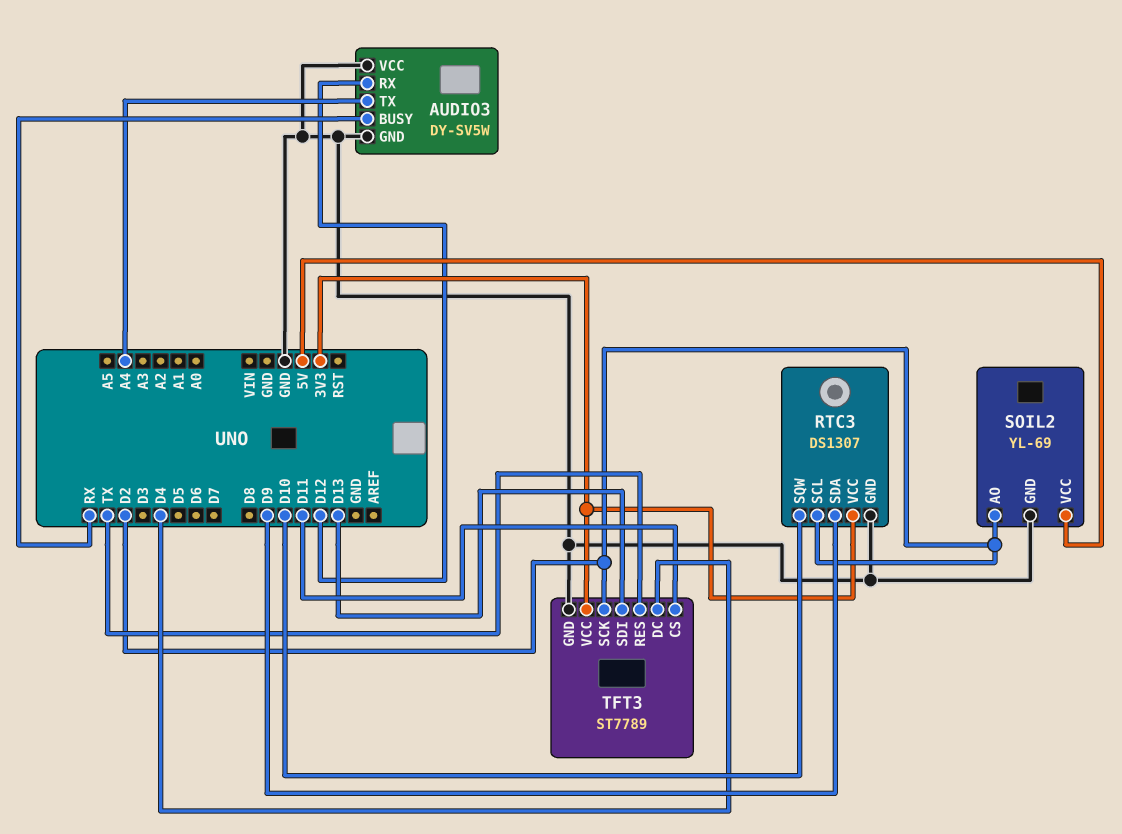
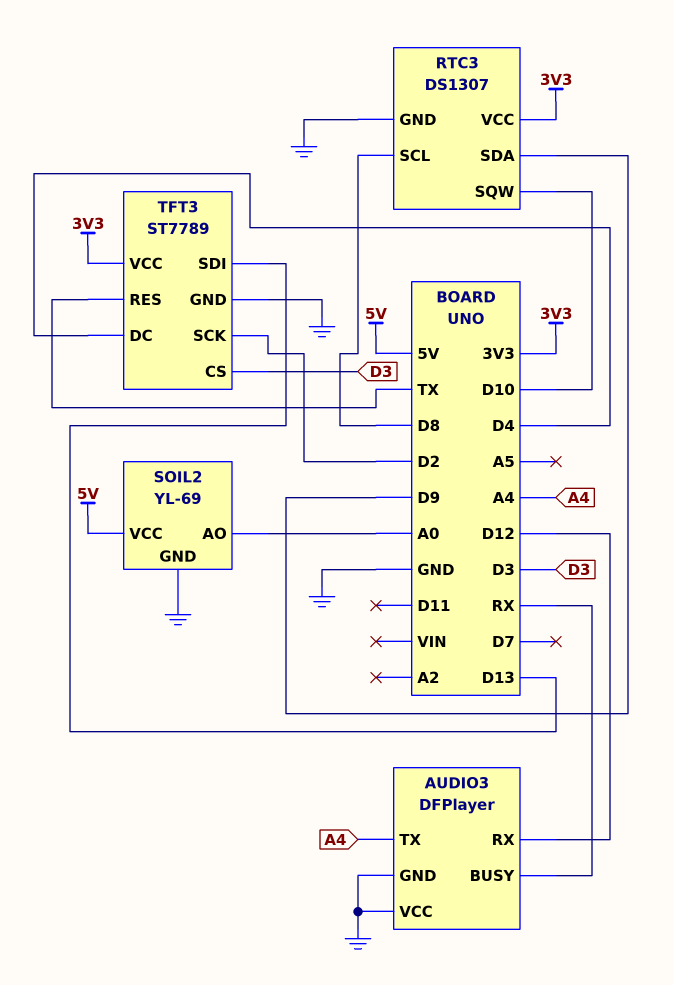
AUDIO3: DY-SV5W -> DFPlayer
RTC3 pin SCL: D2 -> D8
SOIL2 pin AO: D2 -> A0
TFT3 pin CS: D11 -> D3

